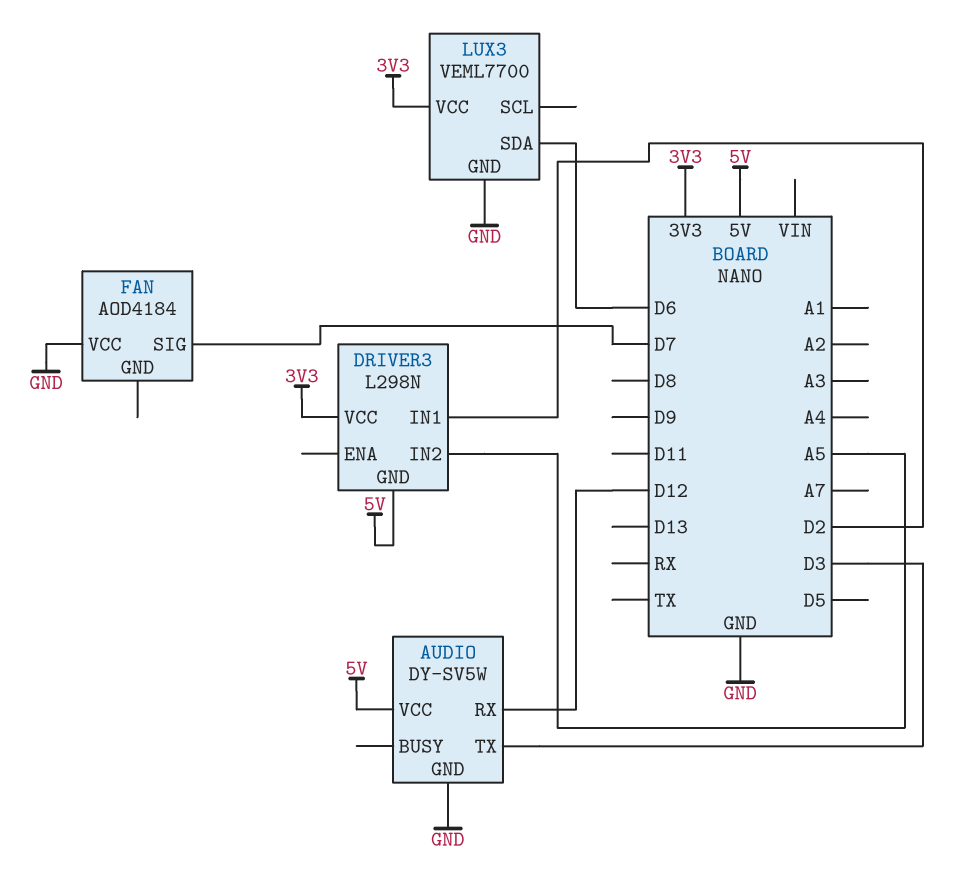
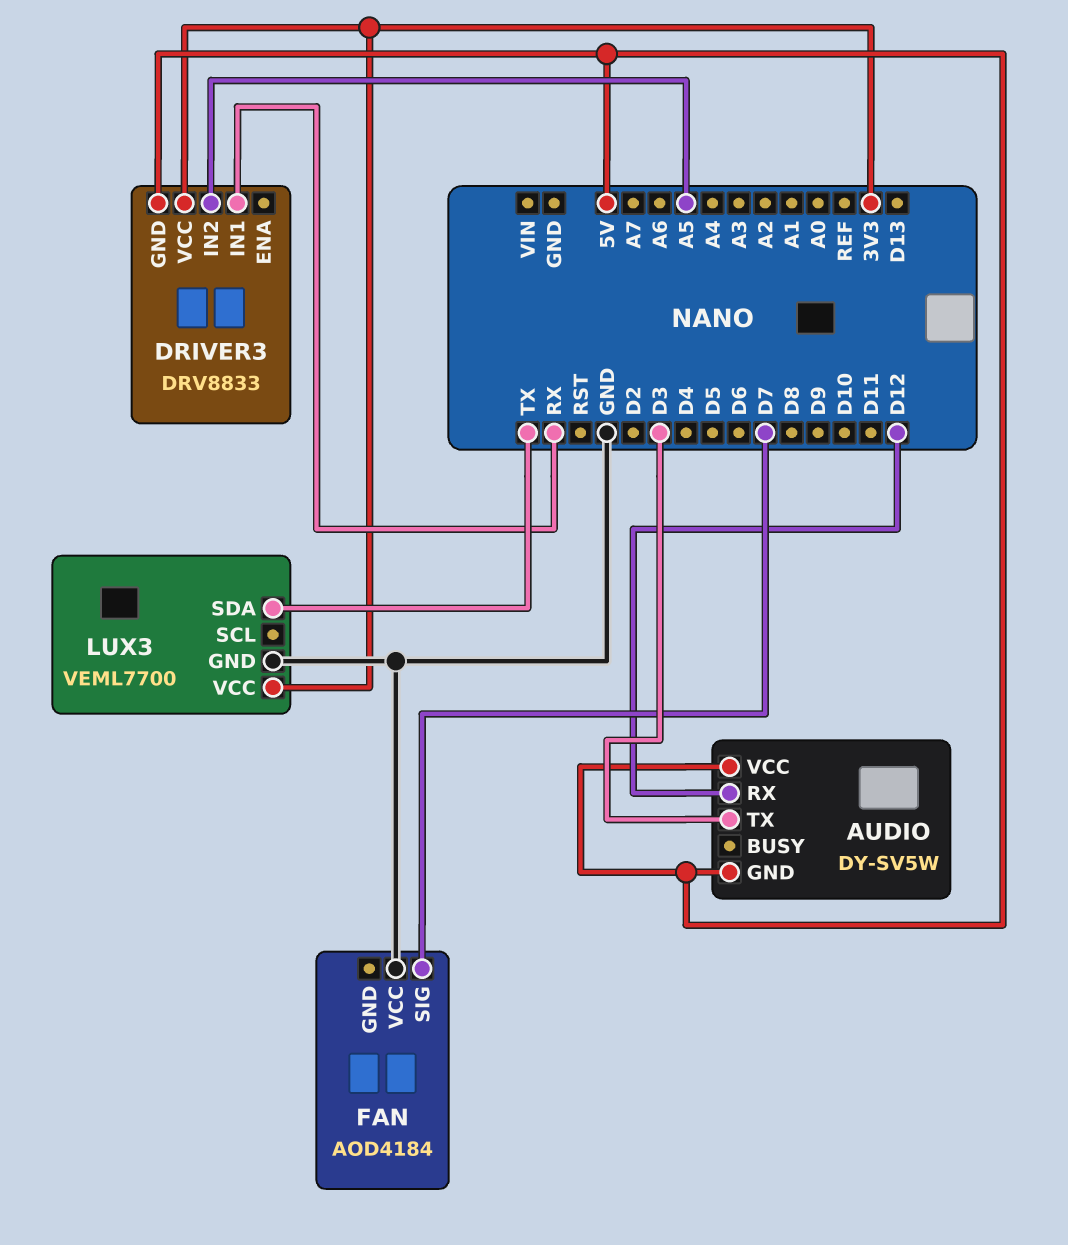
AUDIO pin GND: GND -> 5V
DRIVER3: L298N -> DRV8833
DRIVER3 pin IN1: D2 -> RX
LUX3 pin SDA: D6 -> TX

